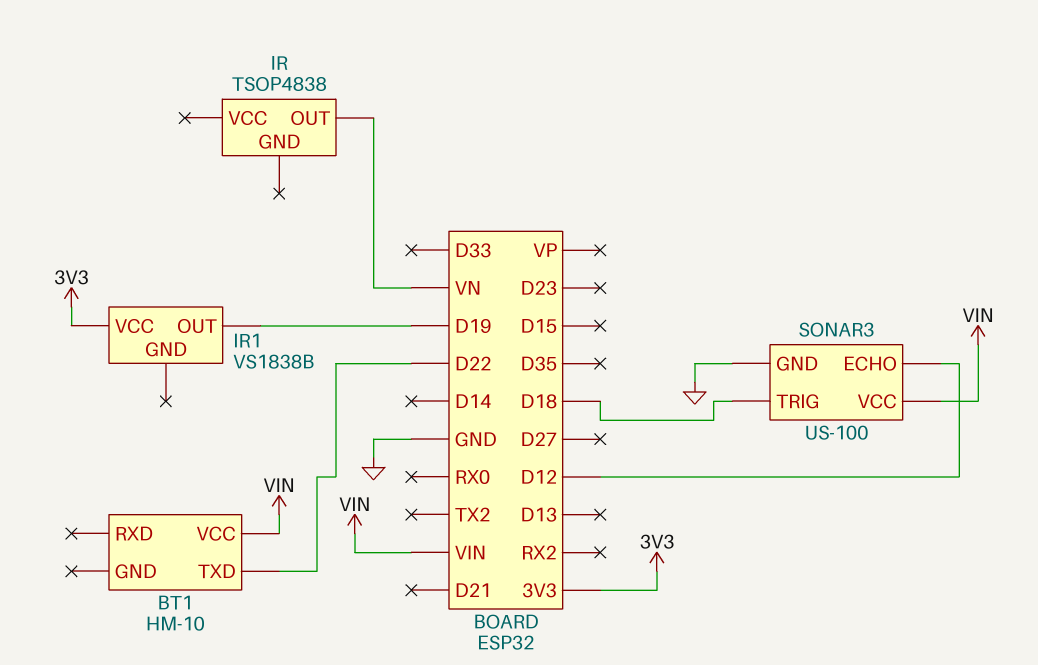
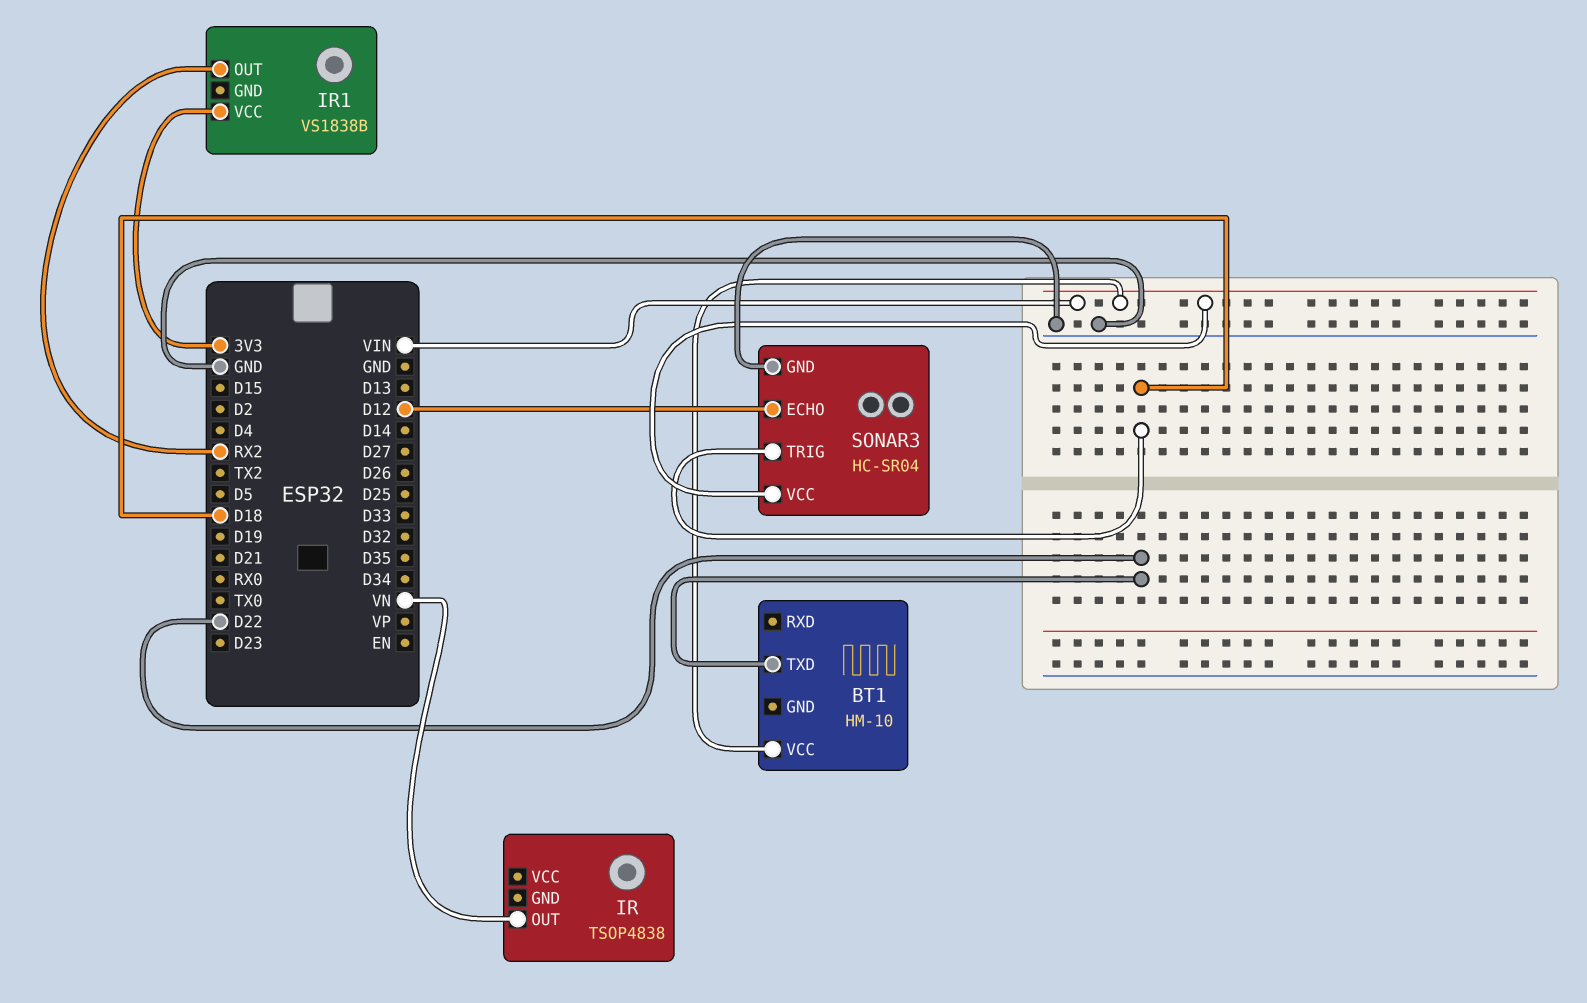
IR1 pin OUT: D19 -> RX2
SONAR3: US-100 -> HC-SR04

